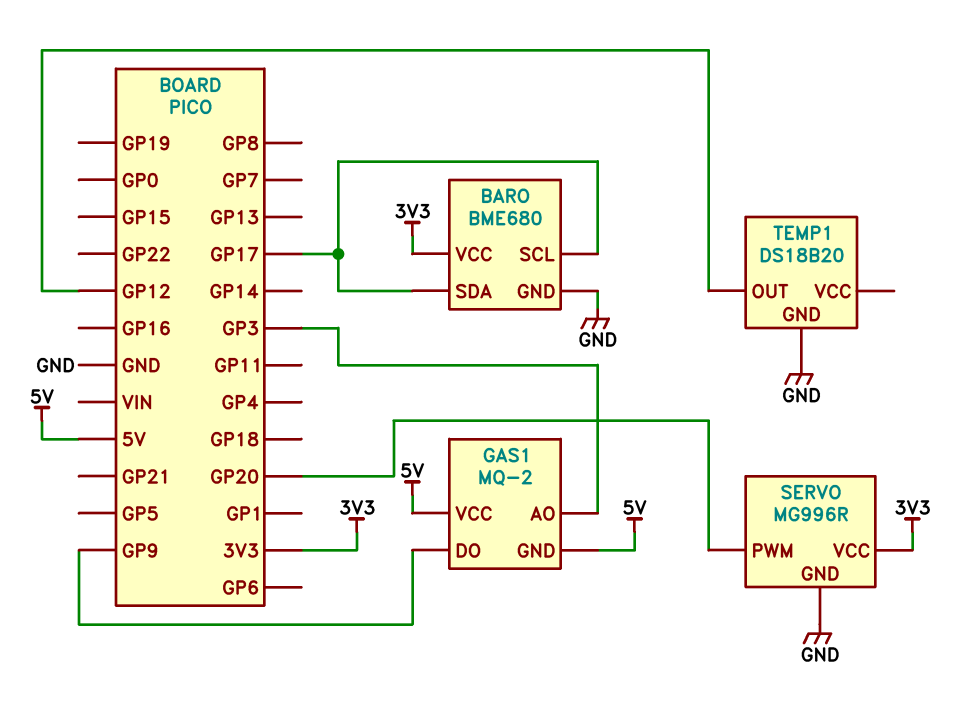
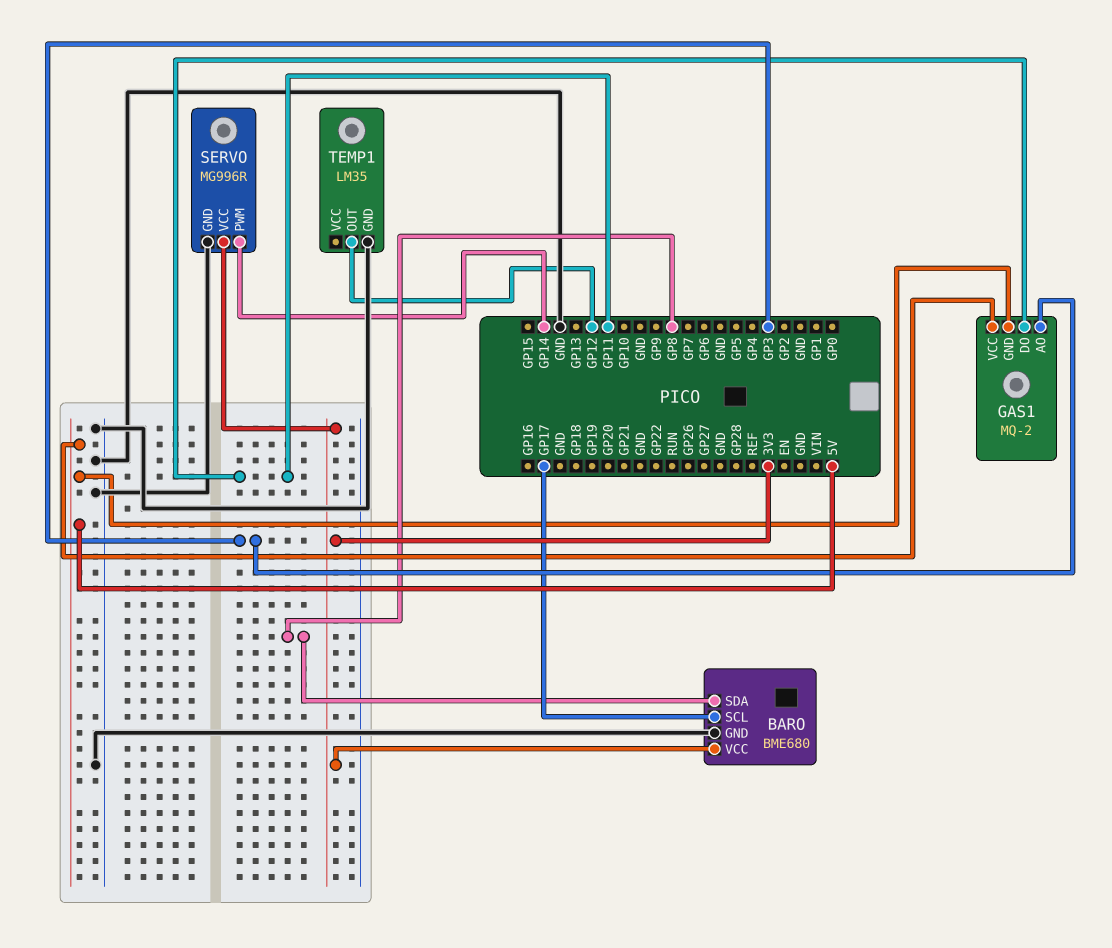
BARO pin SDA: GP17 -> GP8
GAS1 pin DO: GP9 -> GP11
SERVO pin PWM: GP20 -> GP14
TEMP1: DS18B20 -> LM35

